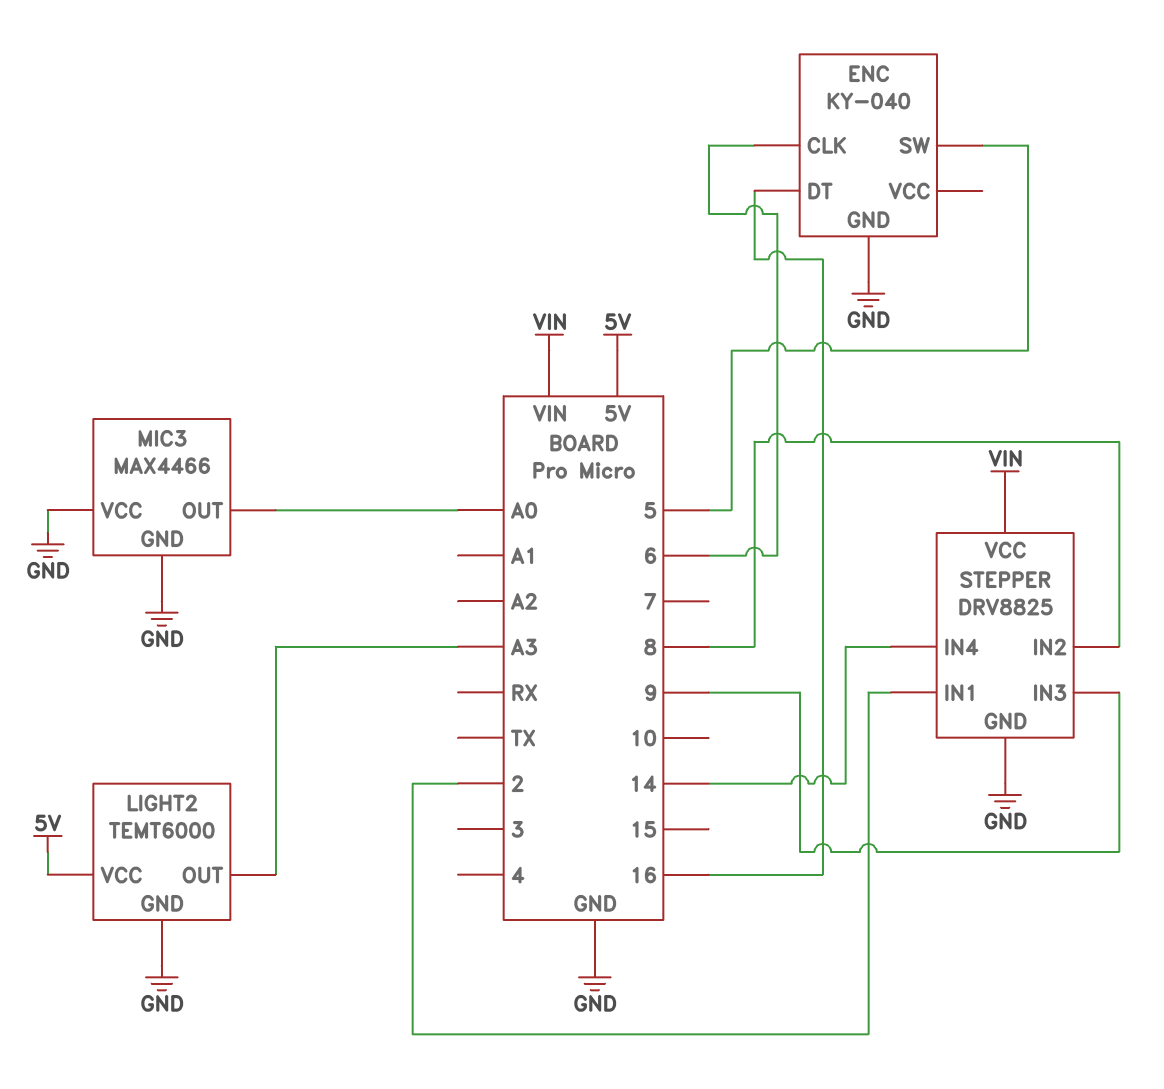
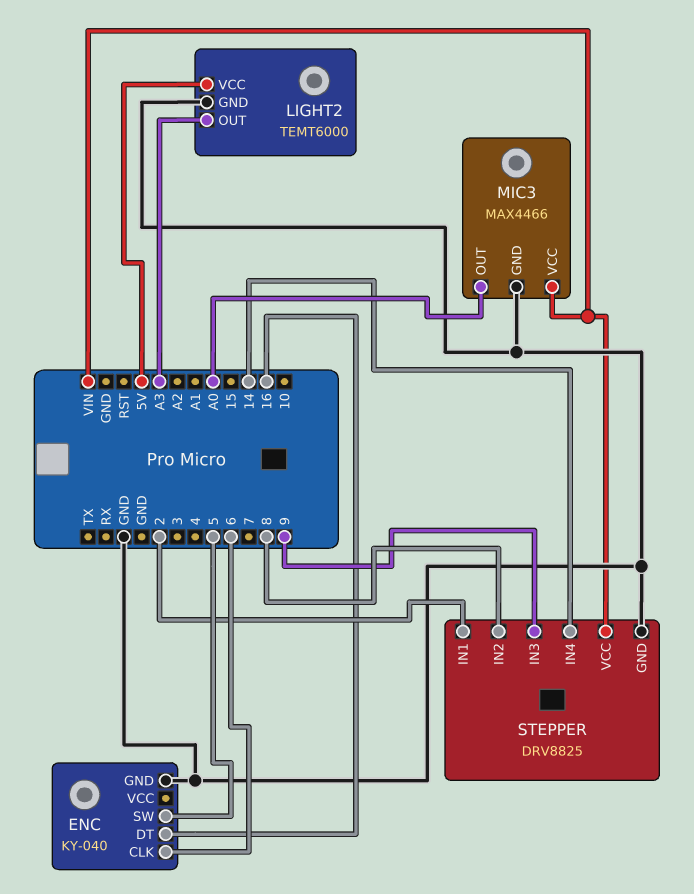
MIC3 pin VCC: GND -> VIN

